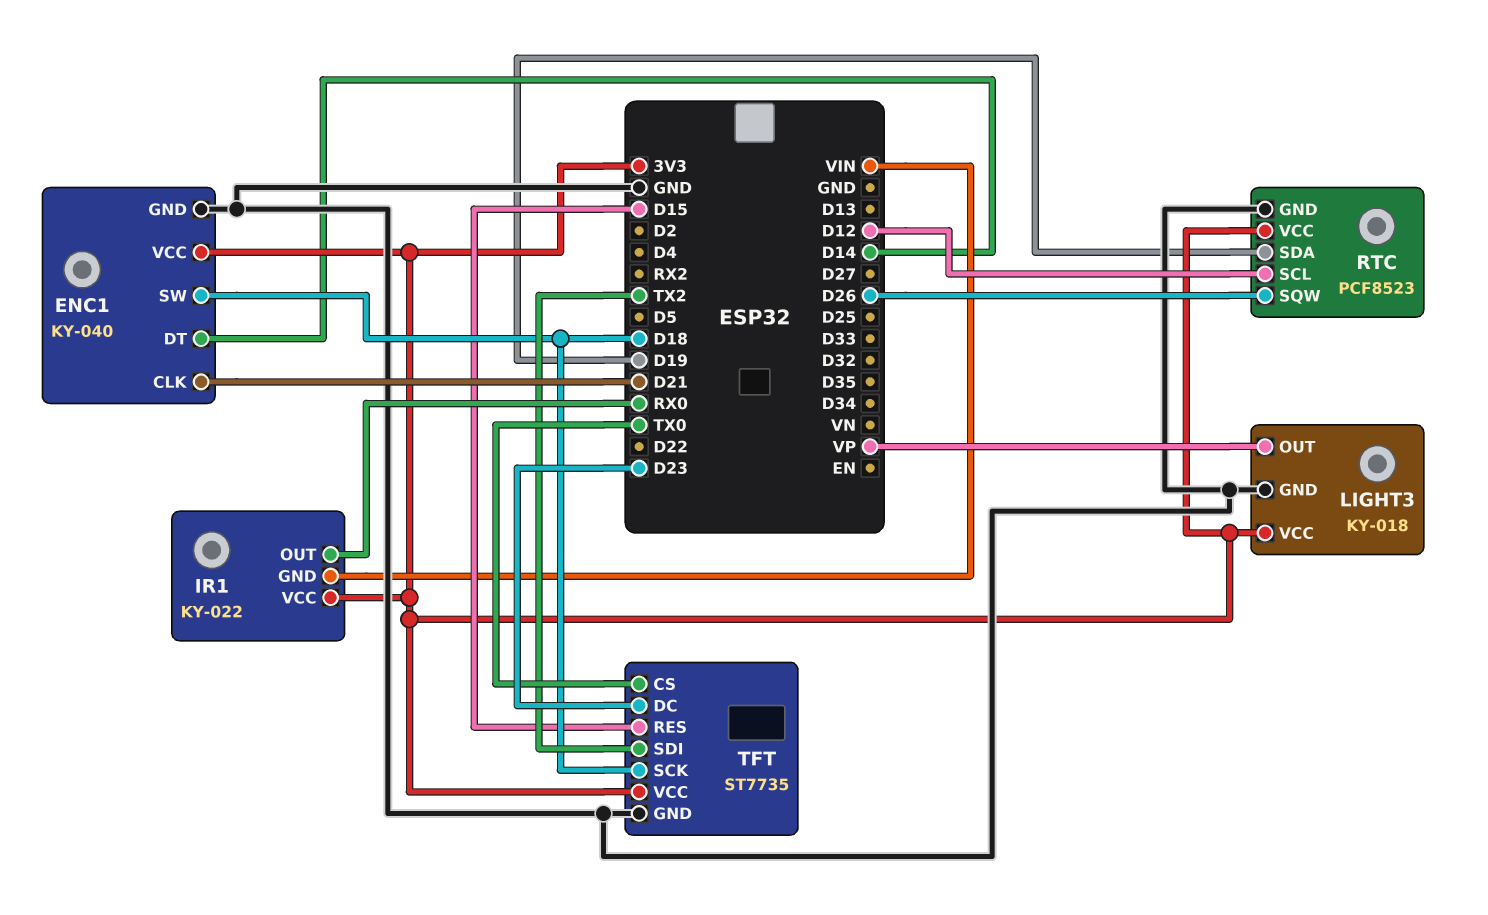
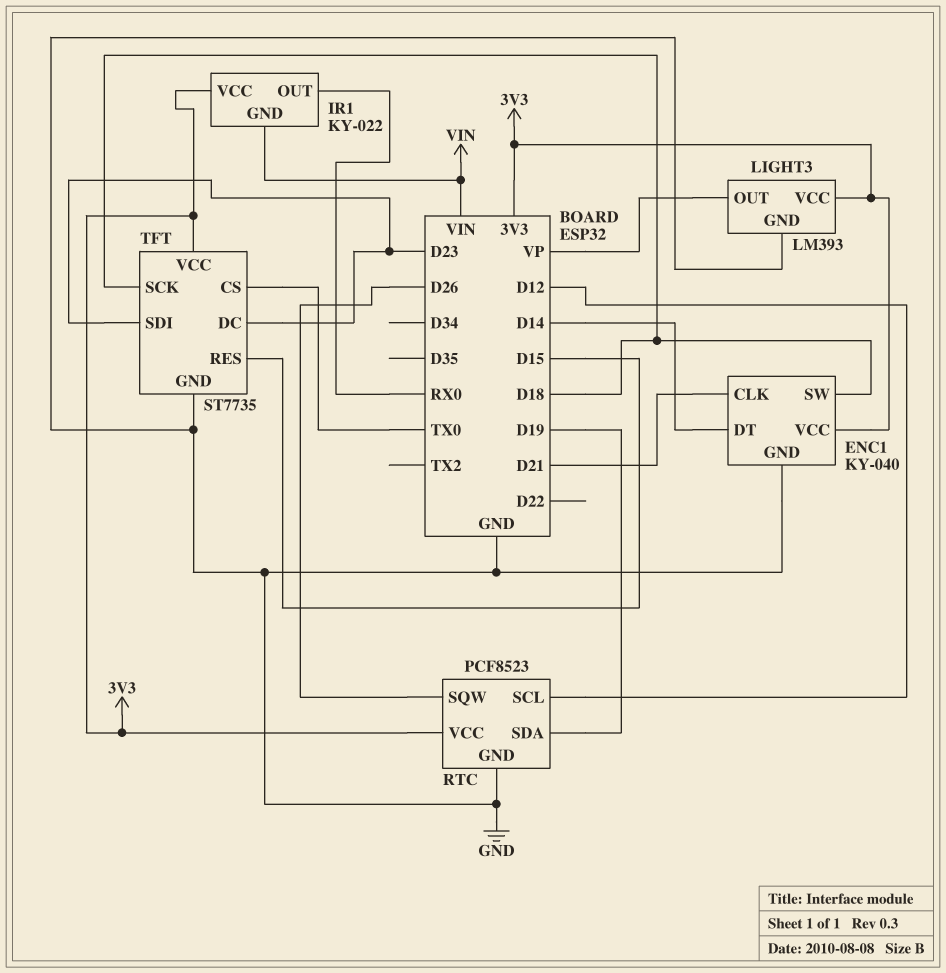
LIGHT3: KY-018 -> LM393
TFT pin SDI: TX2 -> D23

